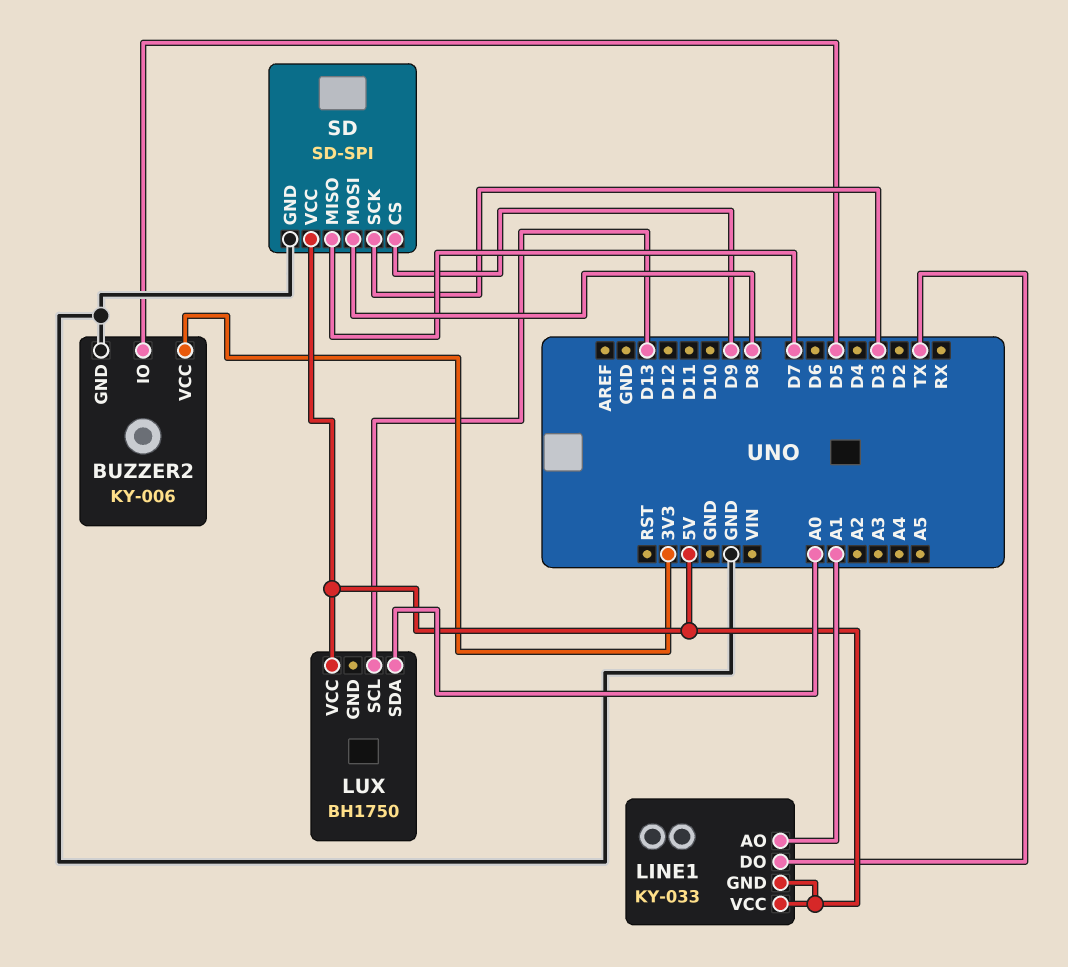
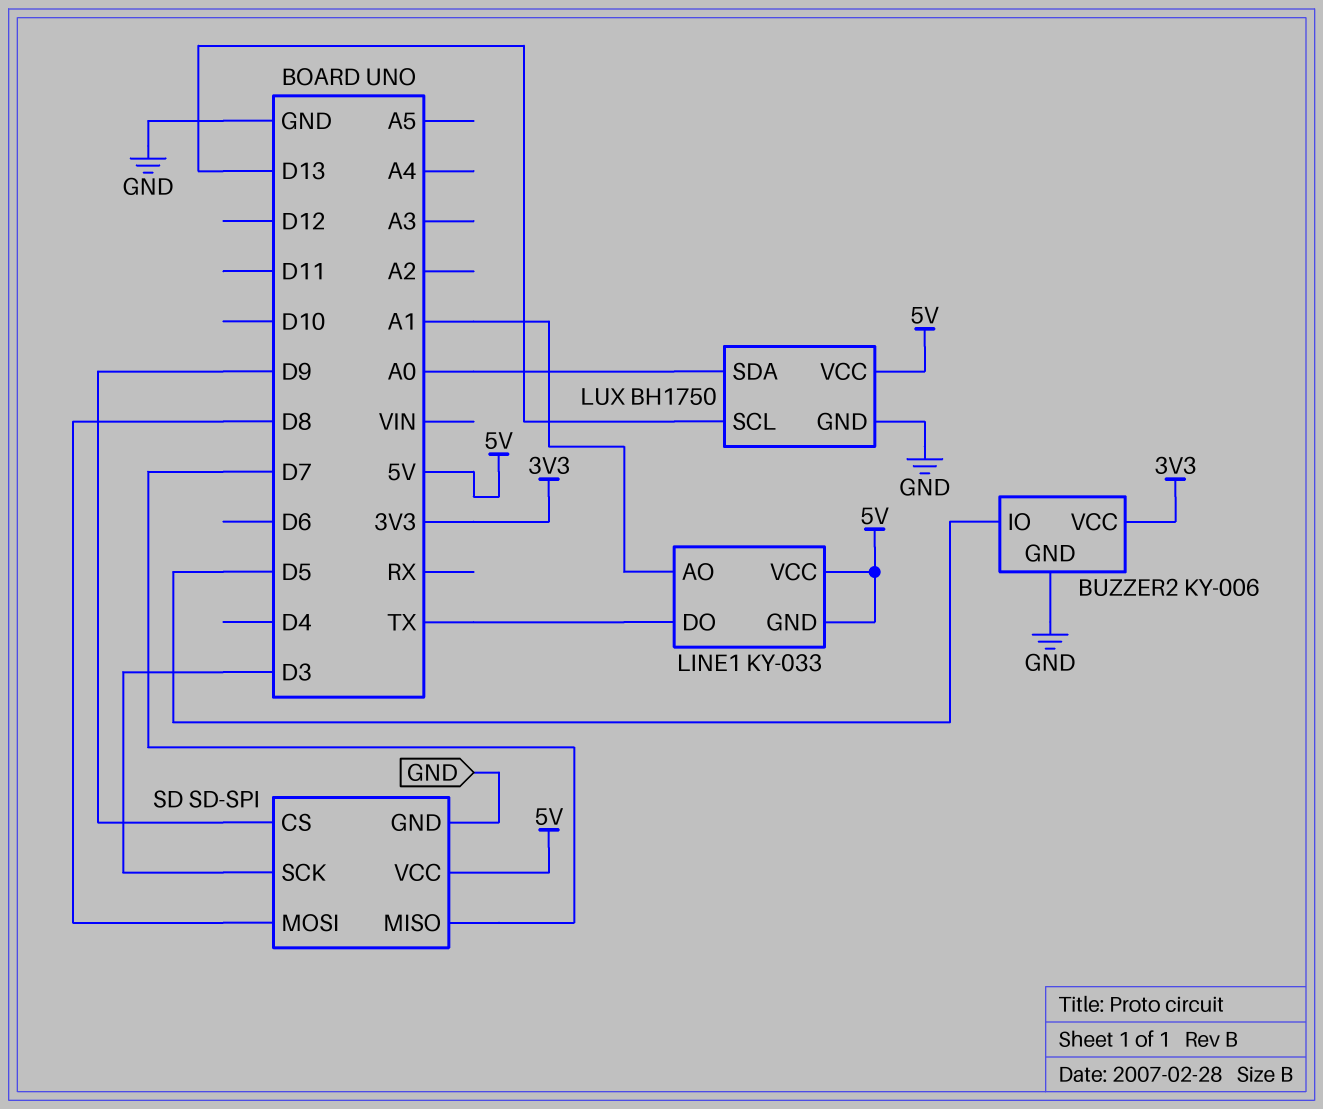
LUX pin GND: none -> GND

